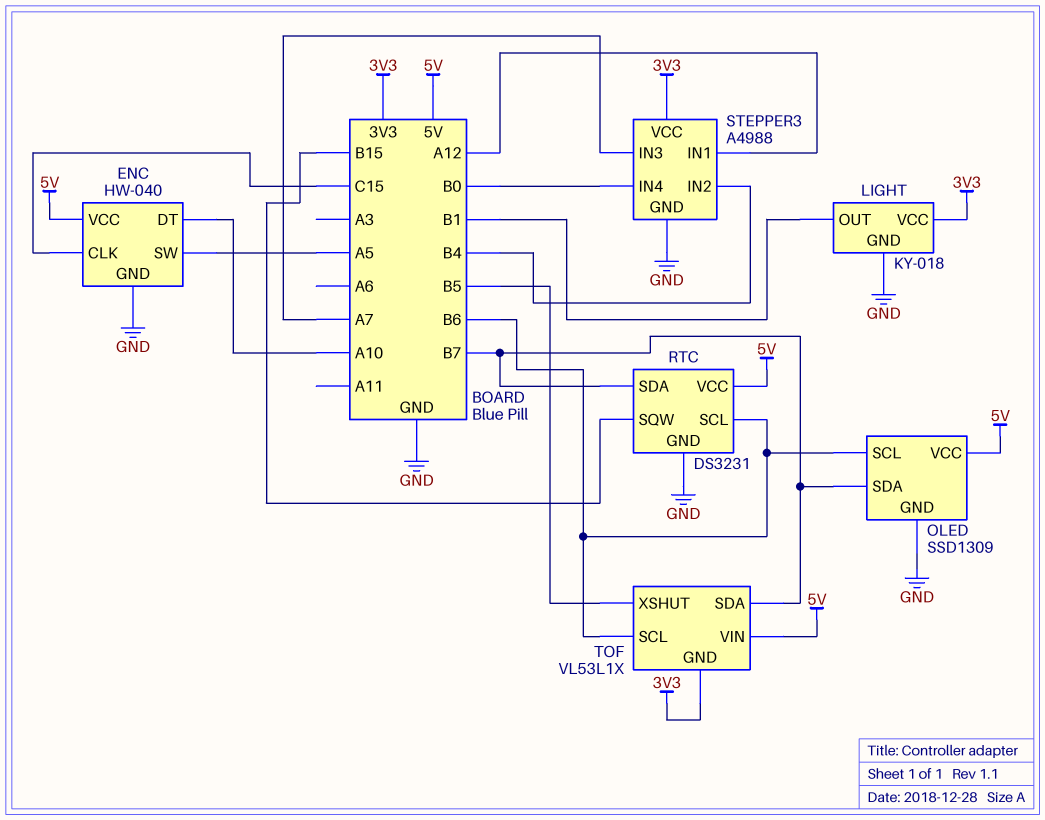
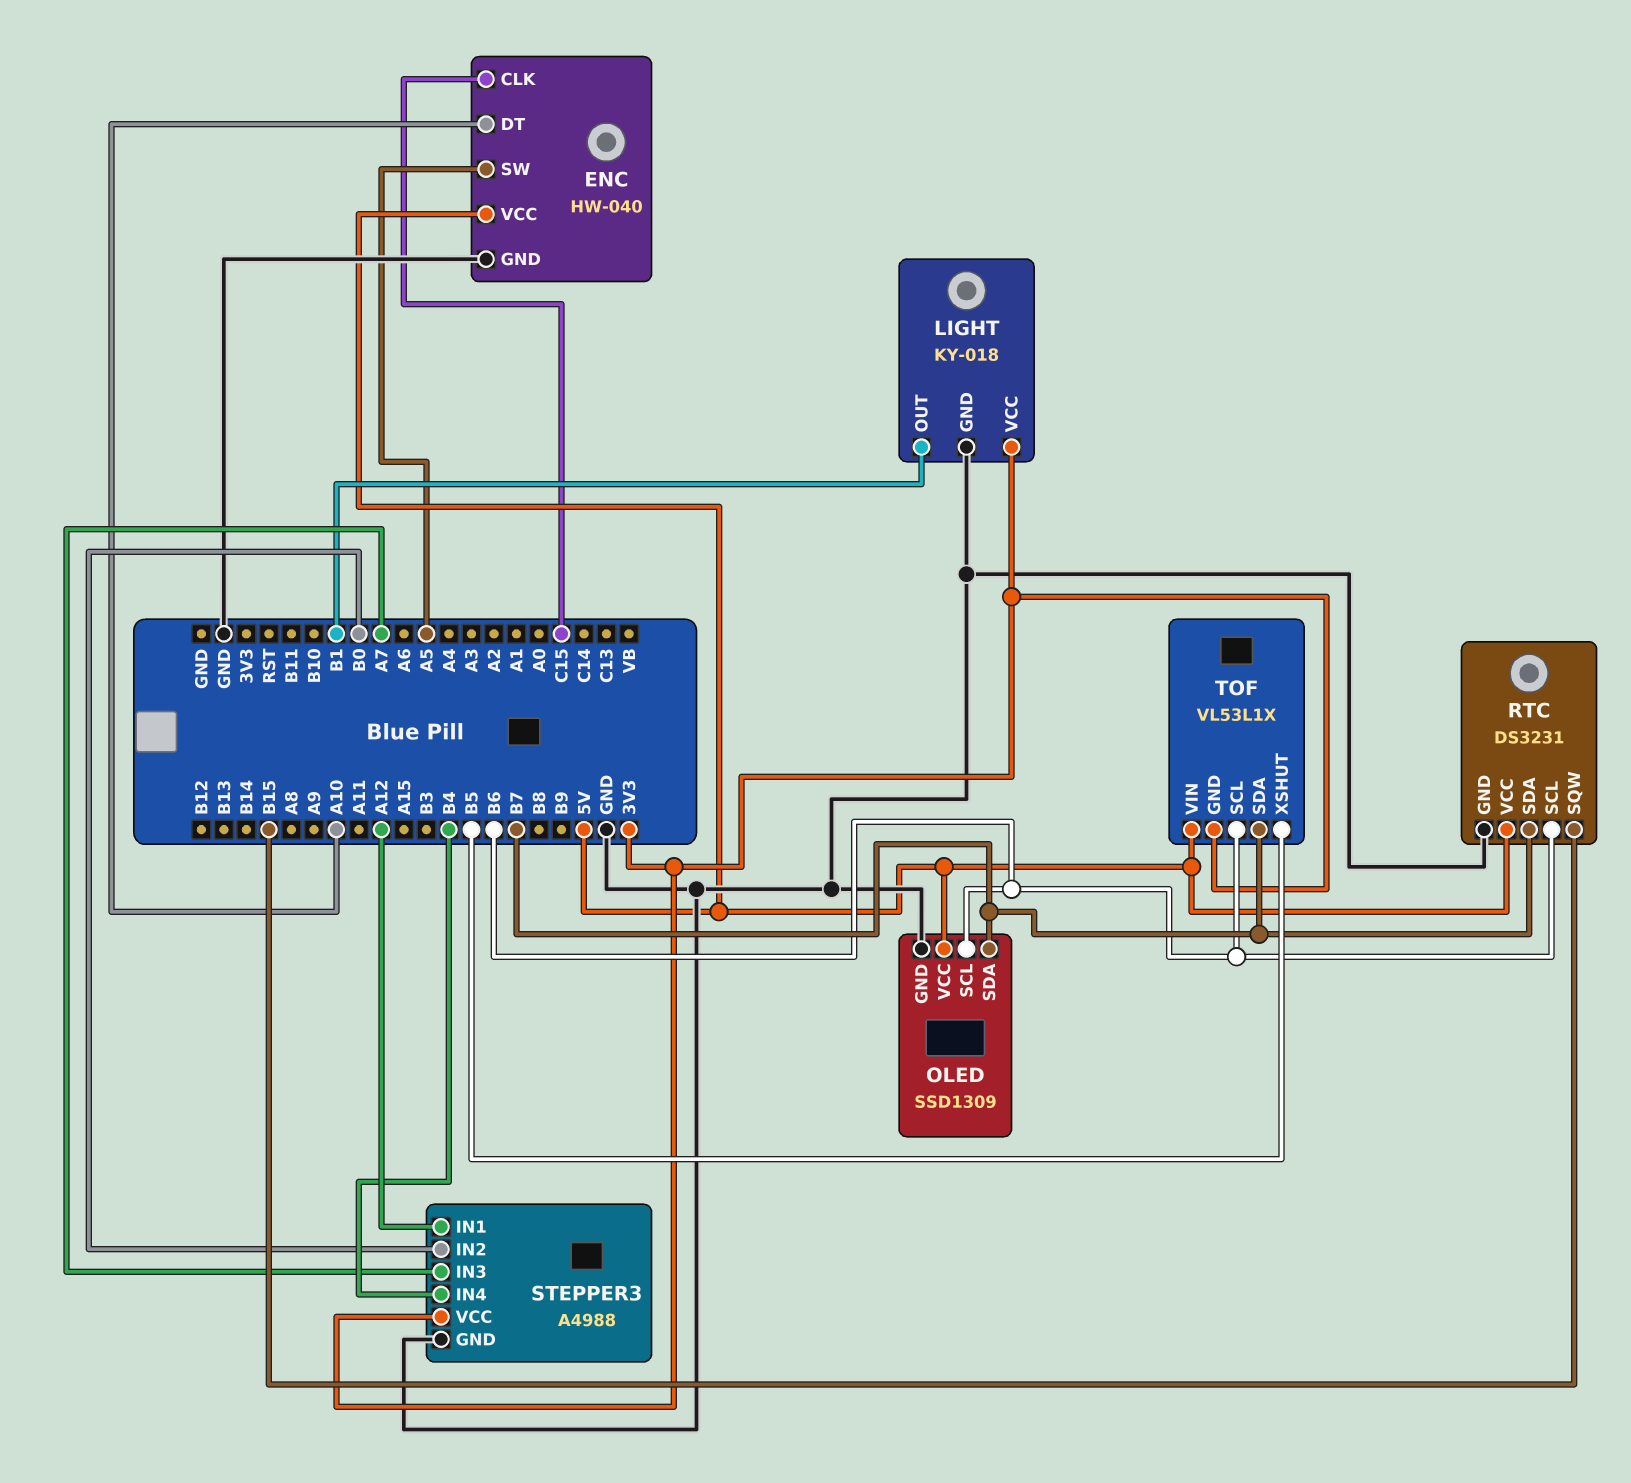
STEPPER3 pin IN2: B4 -> B0
STEPPER3 pin IN4: B0 -> B4

